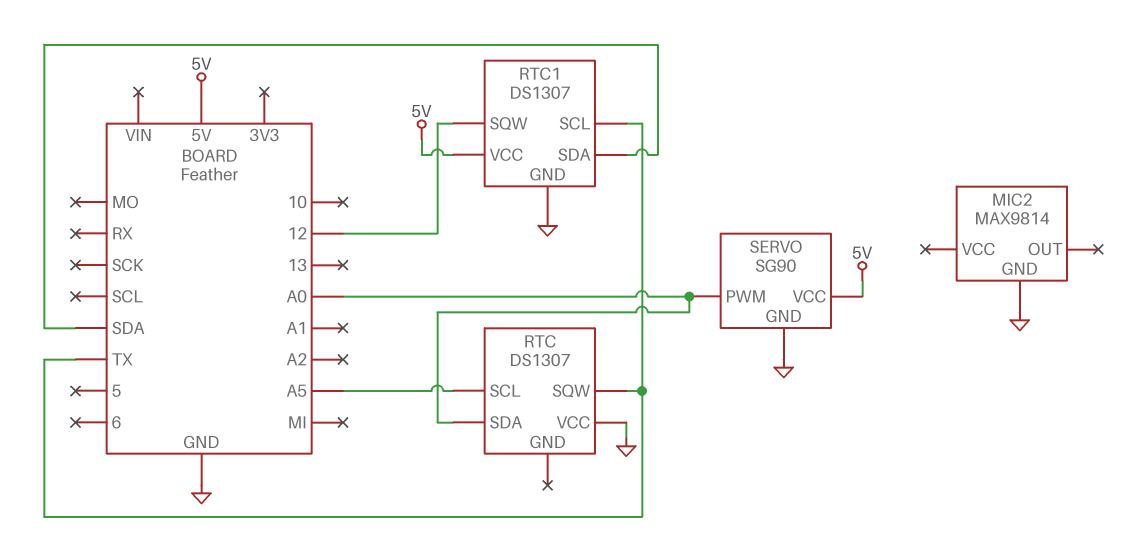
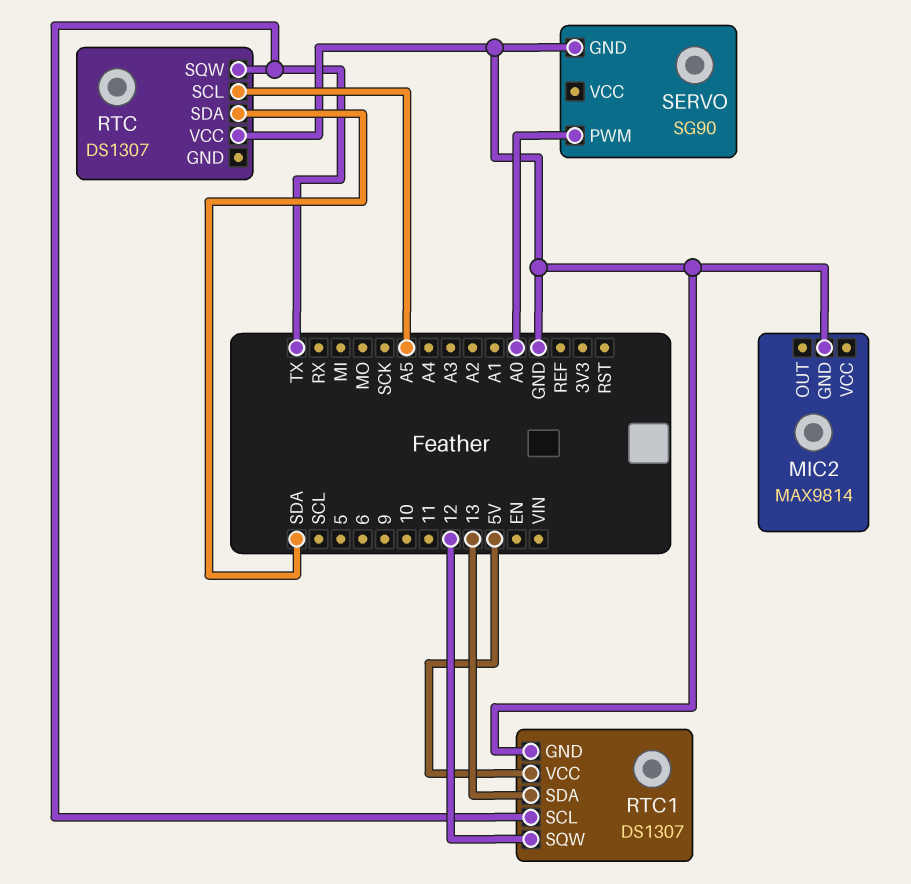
RTC pin SDA: A0 -> SDA
RTC1 pin SDA: SDA -> 13
SERVO pin VCC: 5V -> none

